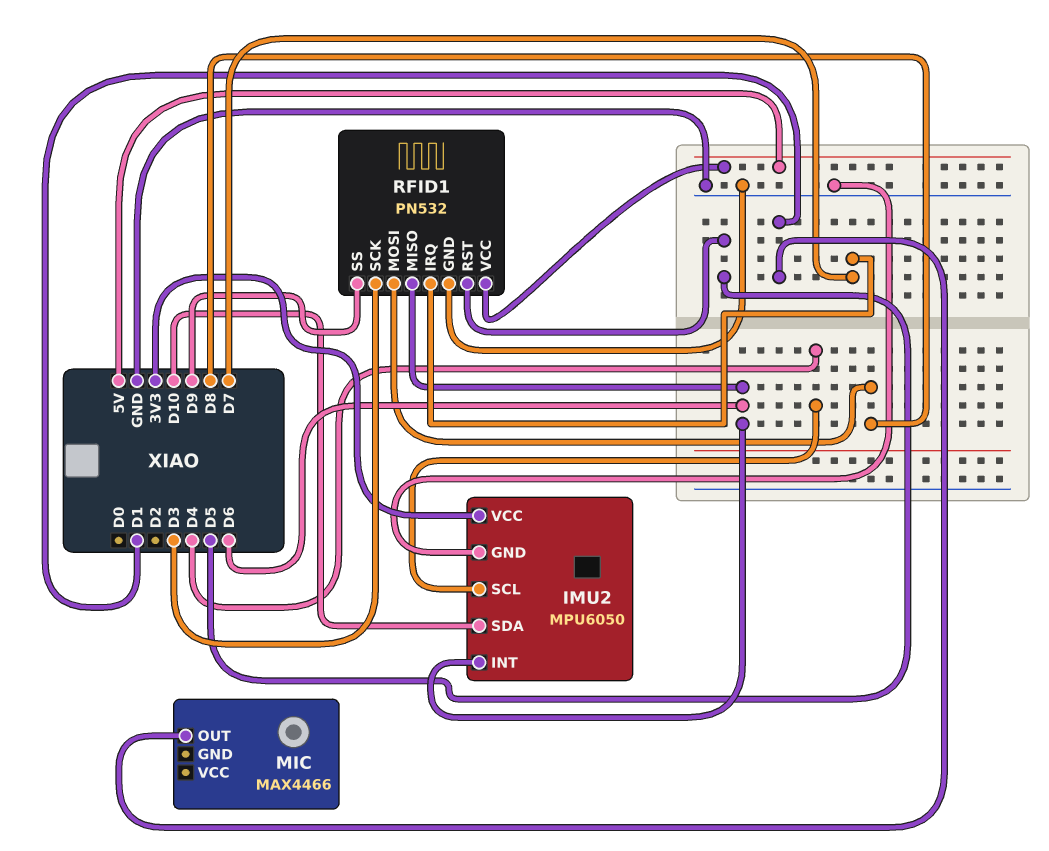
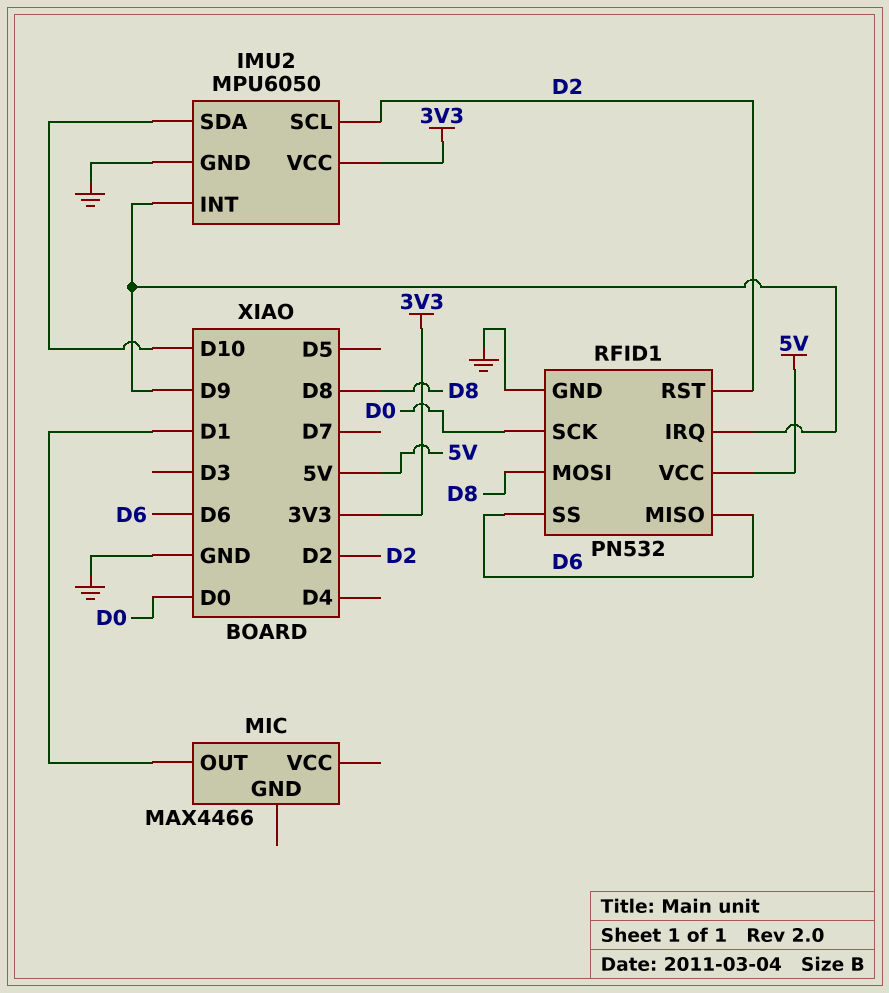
IMU2 pin INT: D6 -> D9
IMU2 pin SCL: D4 -> D2
RFID1 pin IRQ: D7 -> D9
RFID1 pin RST: D5 -> D2
RFID1 pin SCK: D3 -> D0
RFID1 pin SS: D9 -> D6

